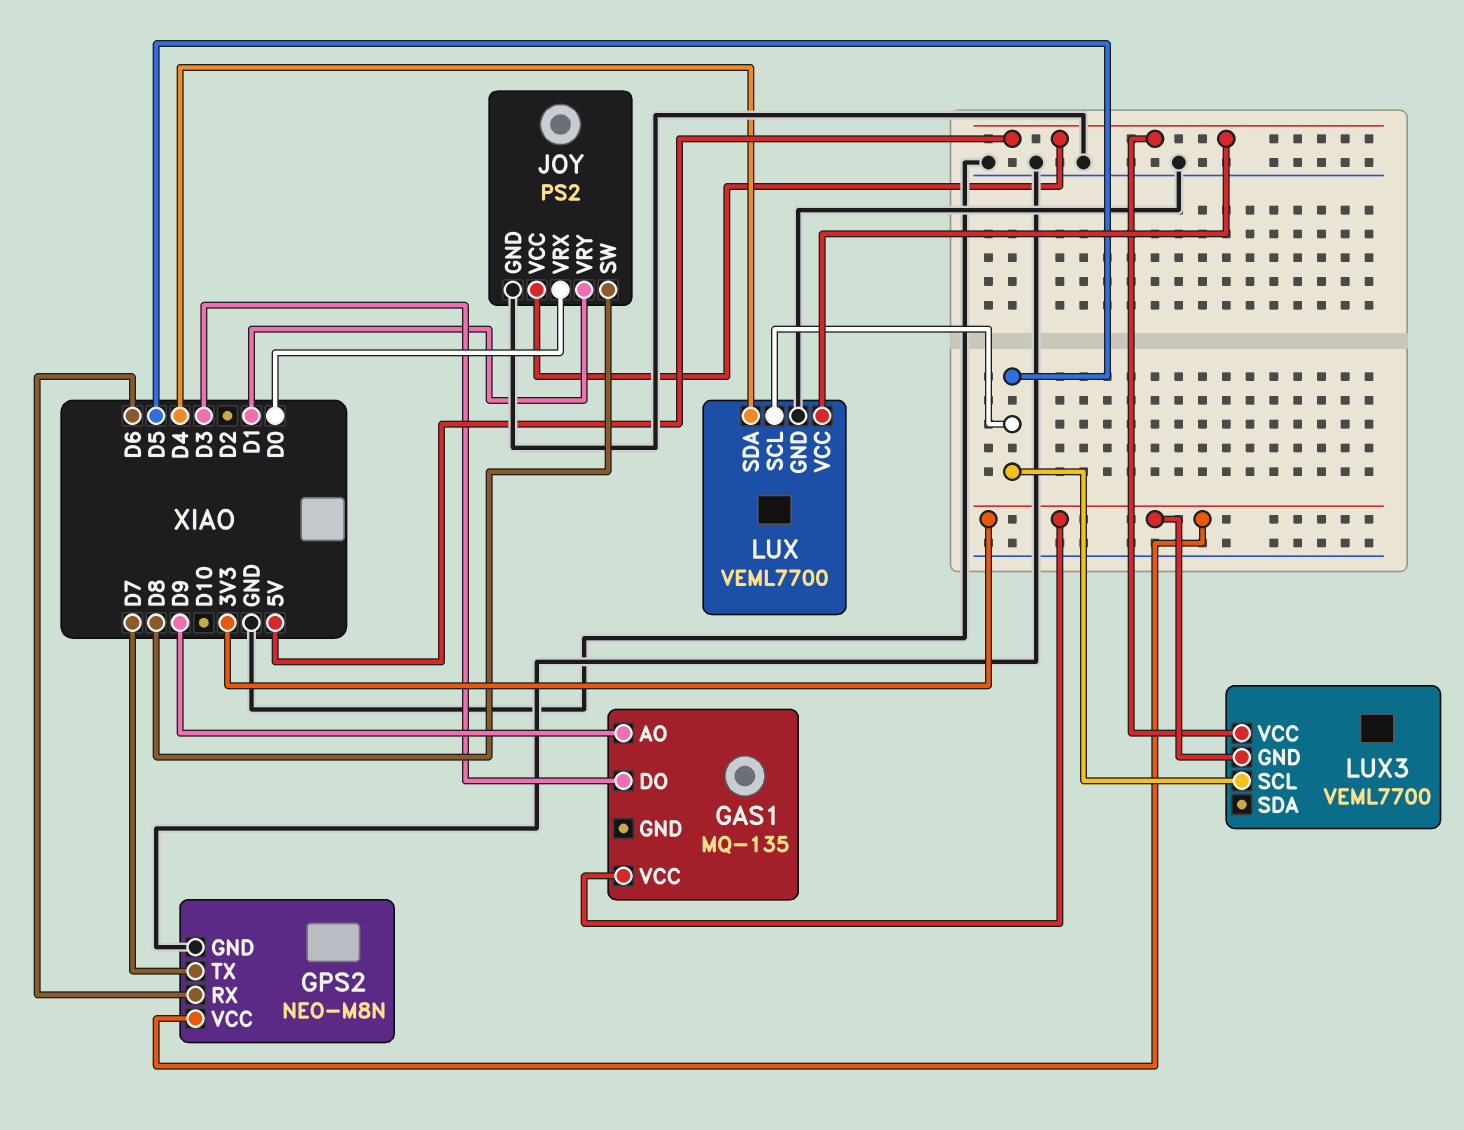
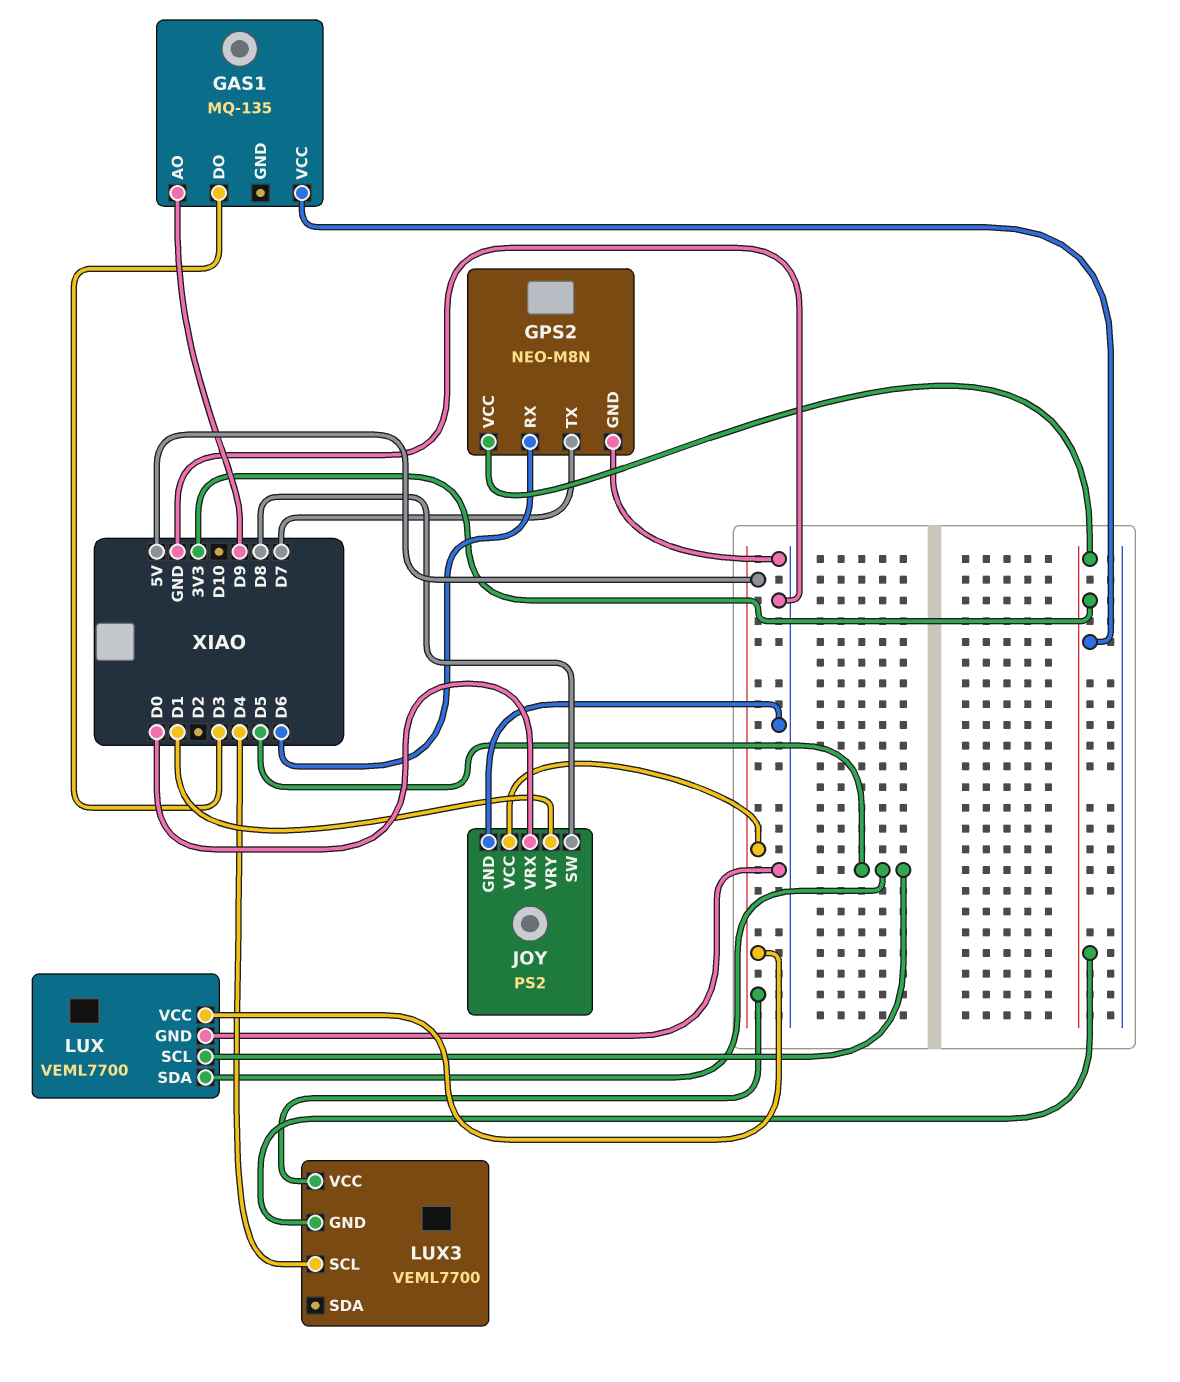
LUX pin SDA: D4 -> D5
LUX3 pin SCL: D5 -> D4

